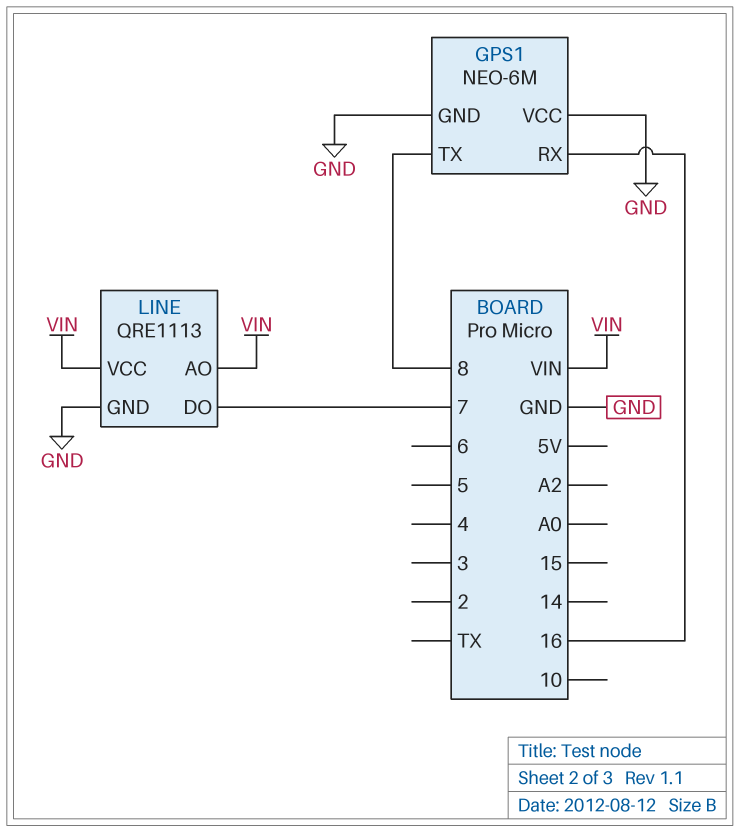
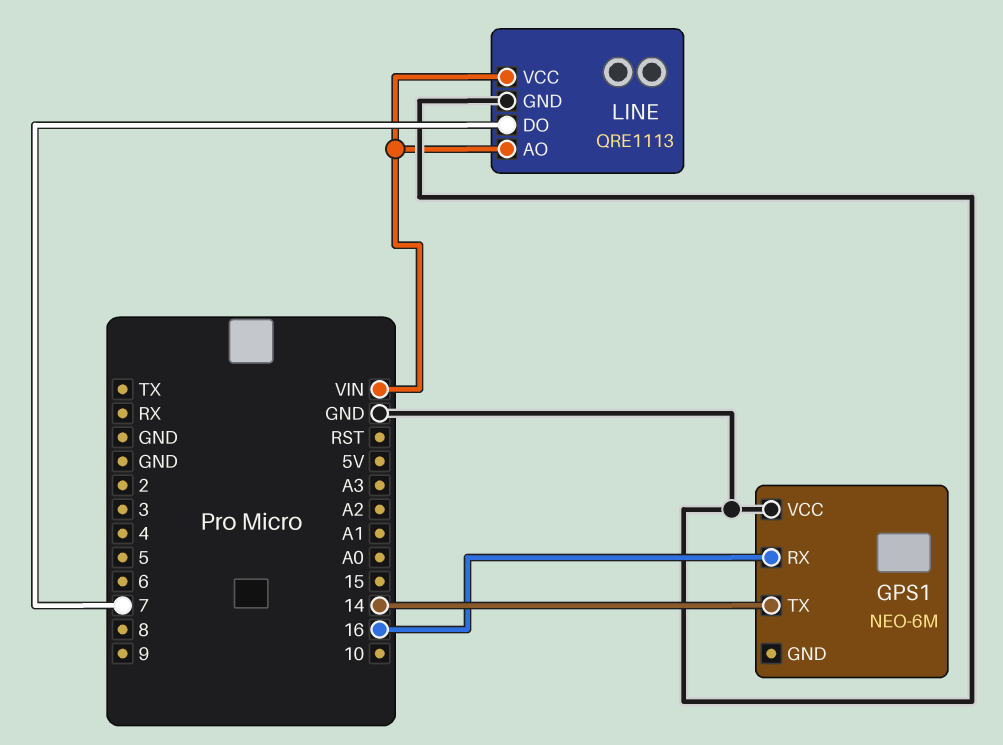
GPS1 pin GND: GND -> none
GPS1 pin TX: 8 -> 14

